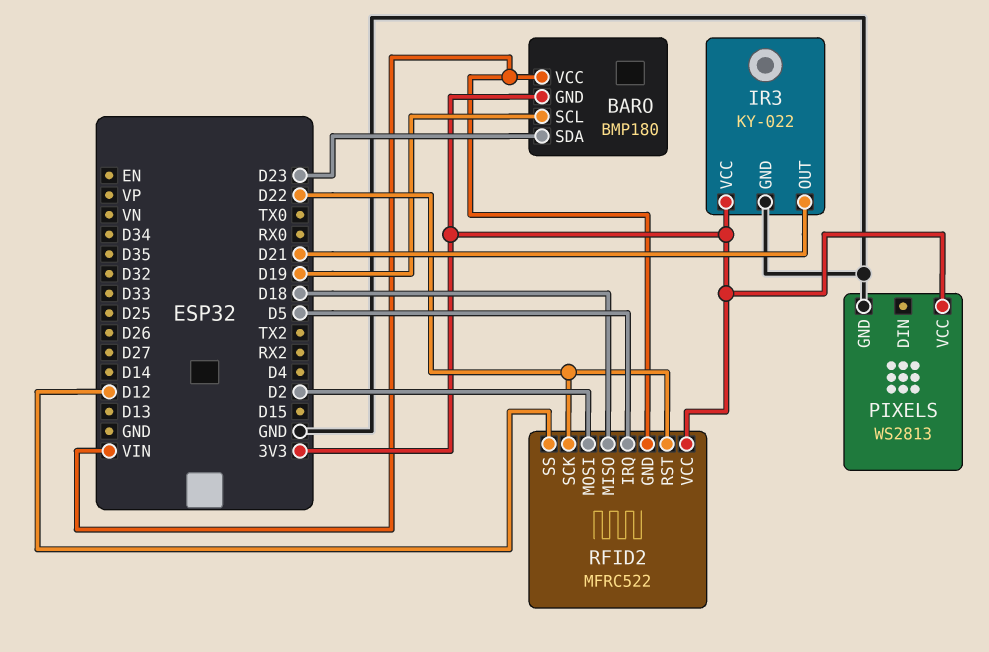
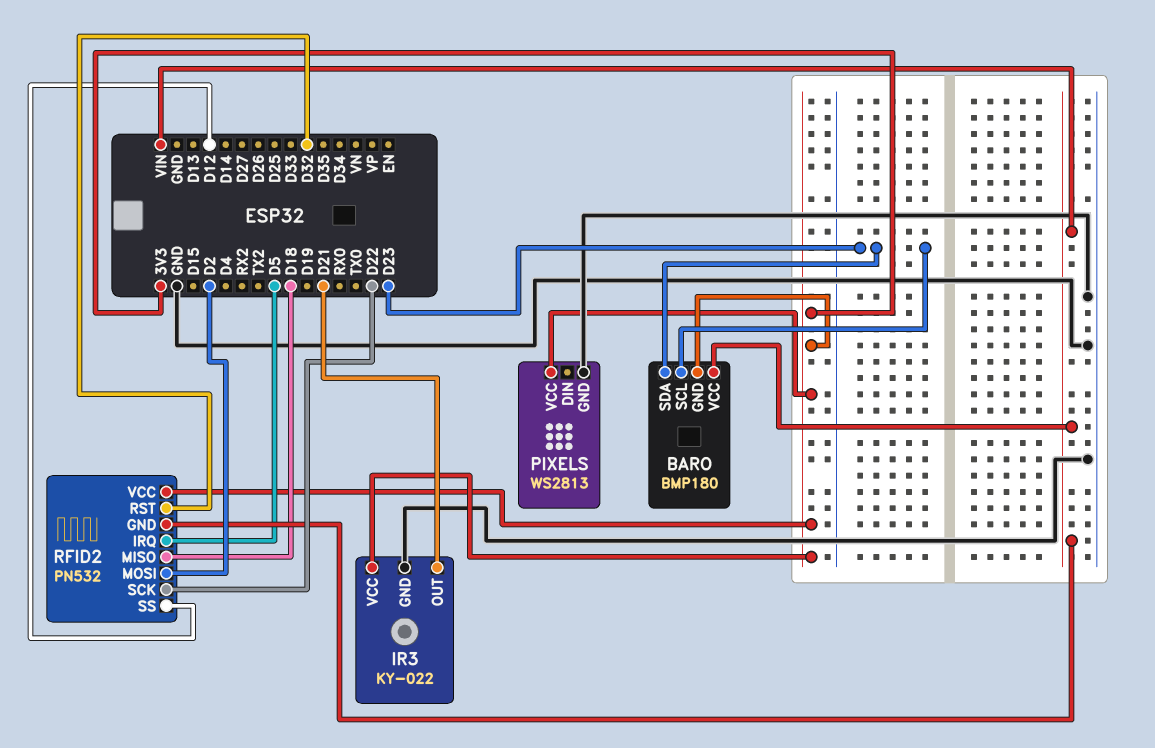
BARO pin SCL: D19 -> D23
RFID2: MFRC522 -> PN532
RFID2 pin RST: D22 -> D32

